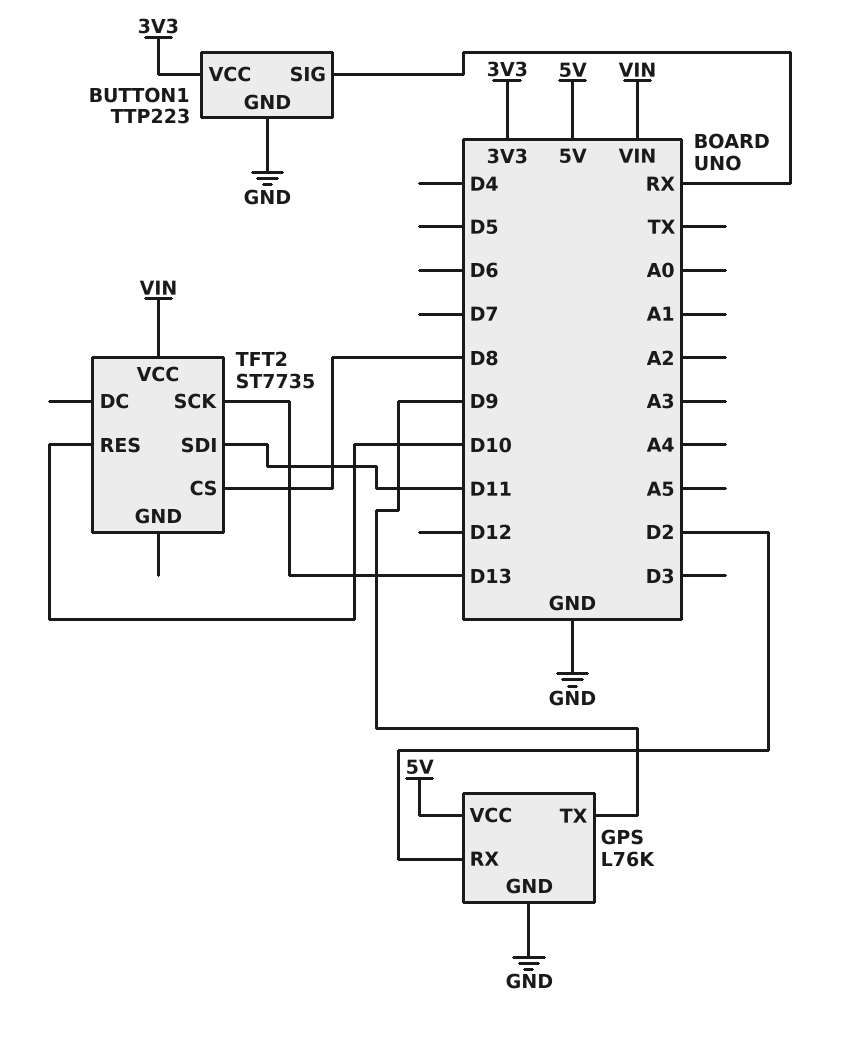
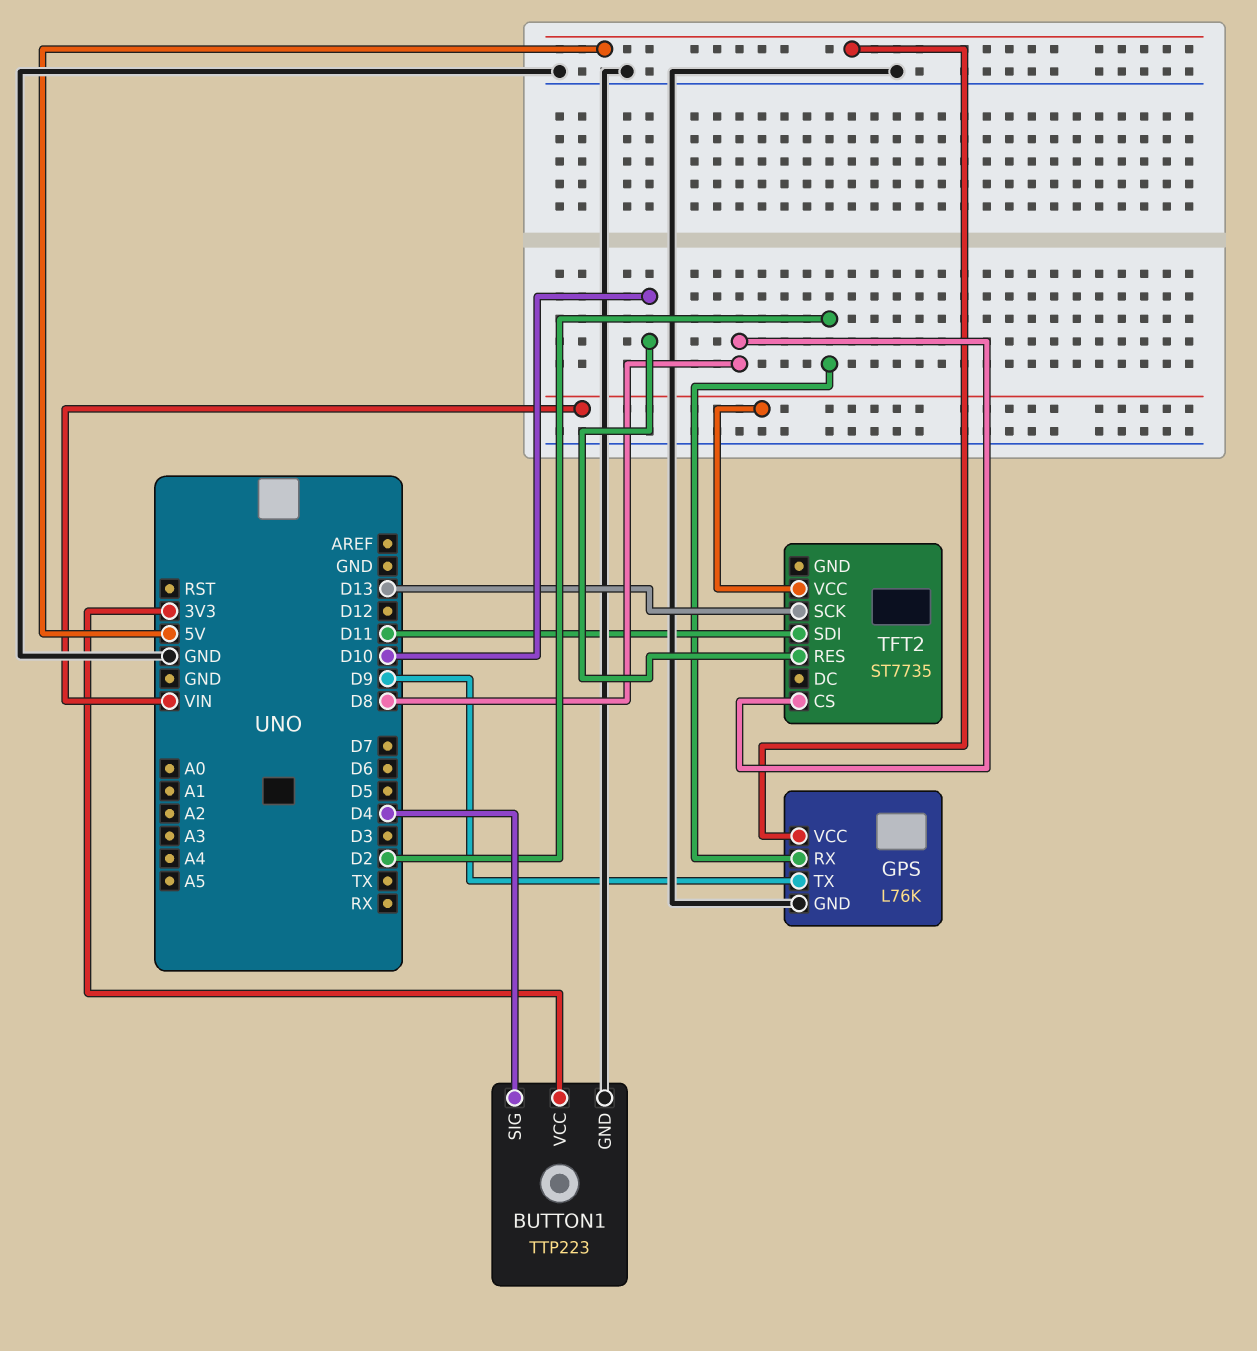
BUTTON1 pin SIG: RX -> D4

